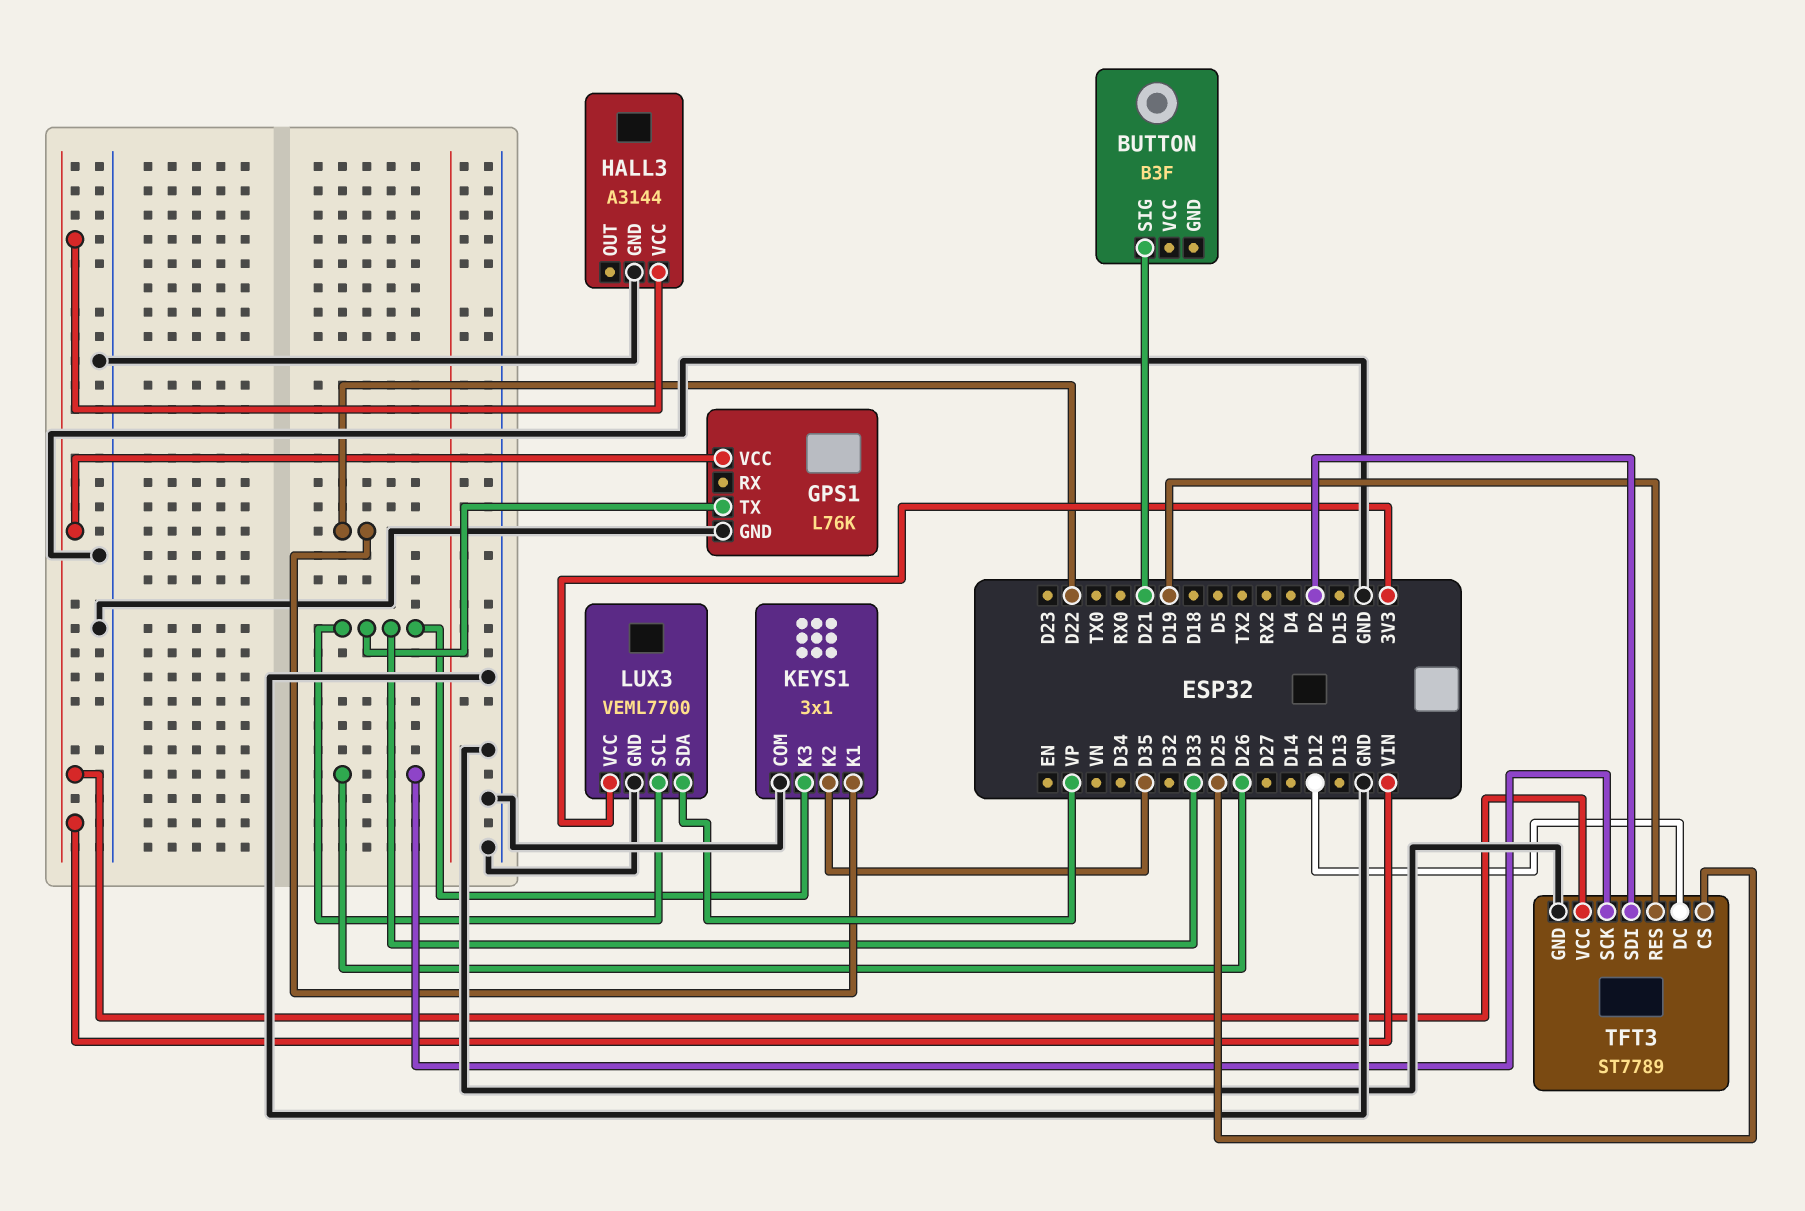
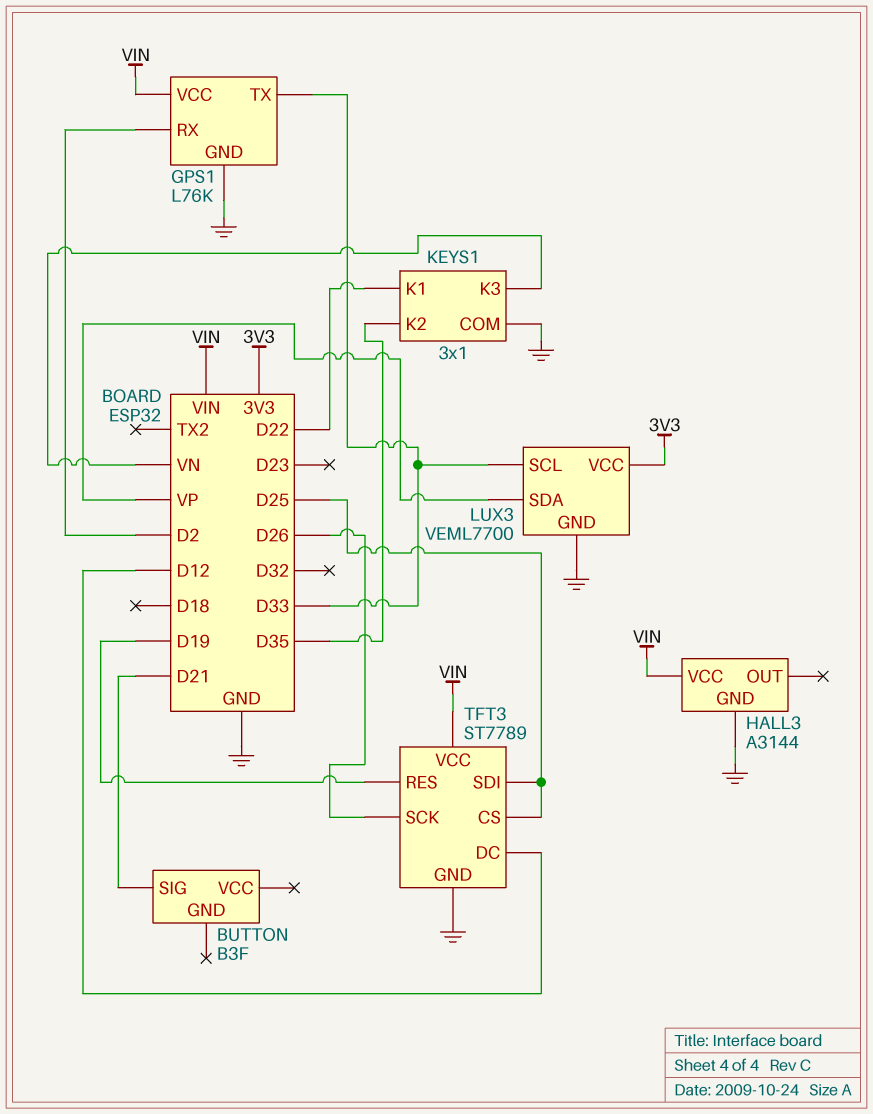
GPS1 pin RX: none -> D2
KEYS1 pin K3: D33 -> VN
TFT3 pin SDI: D2 -> D25

